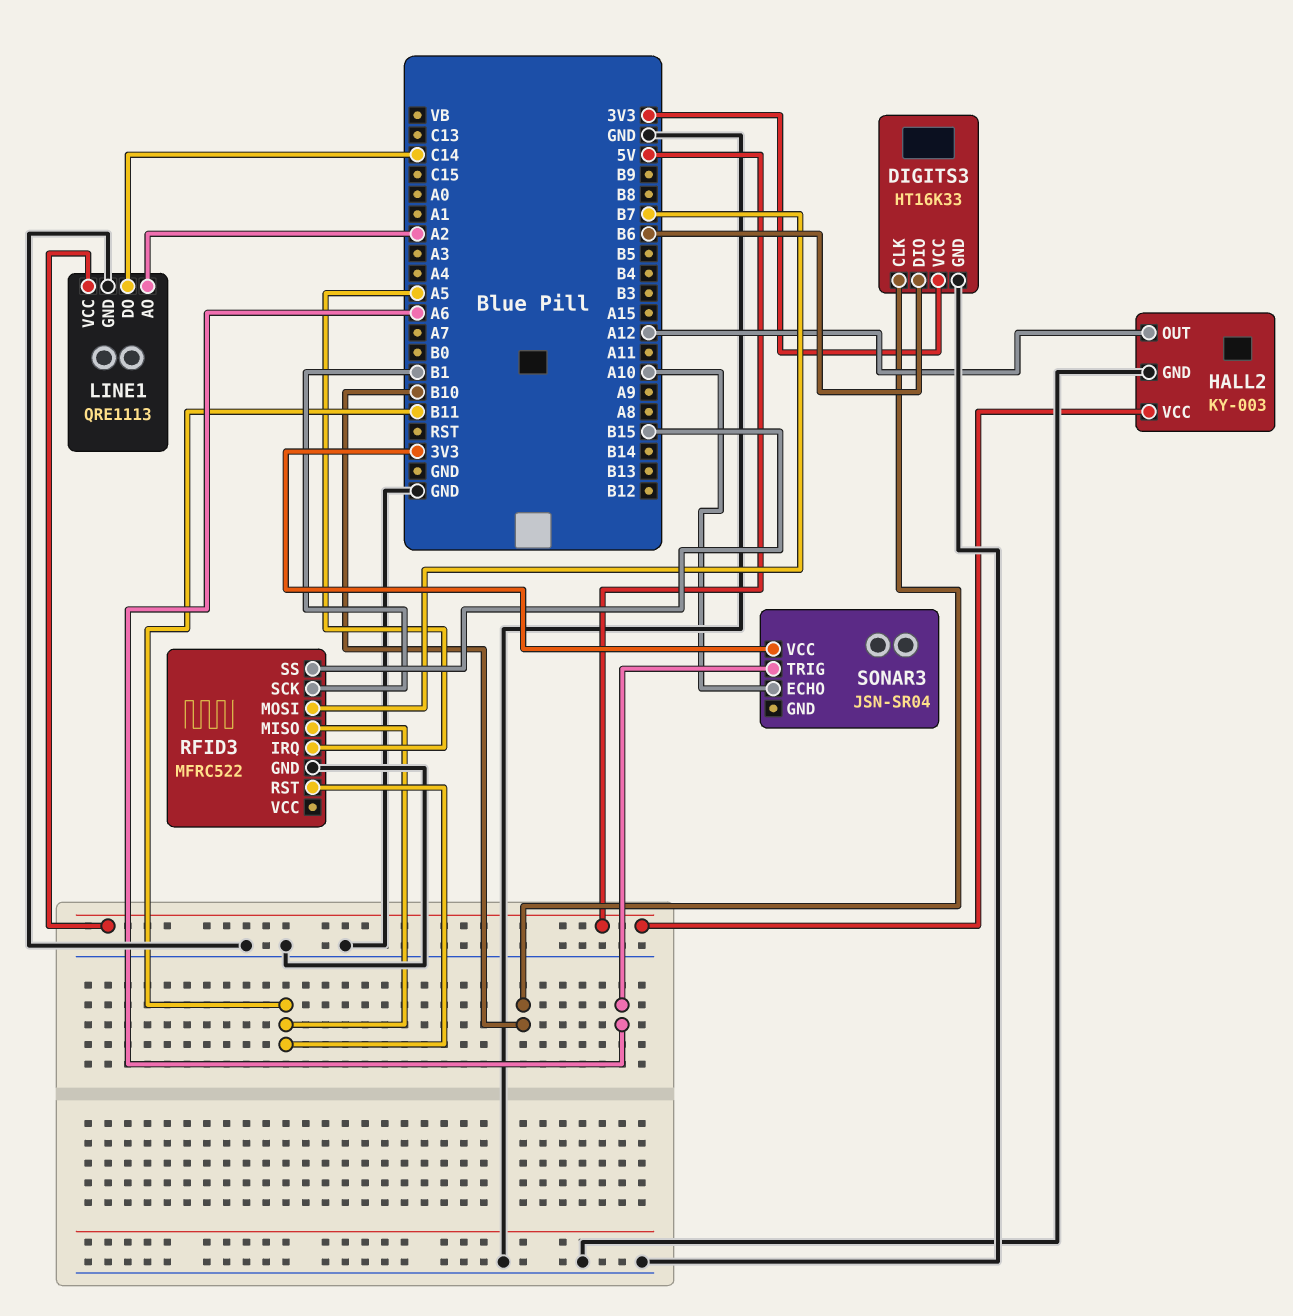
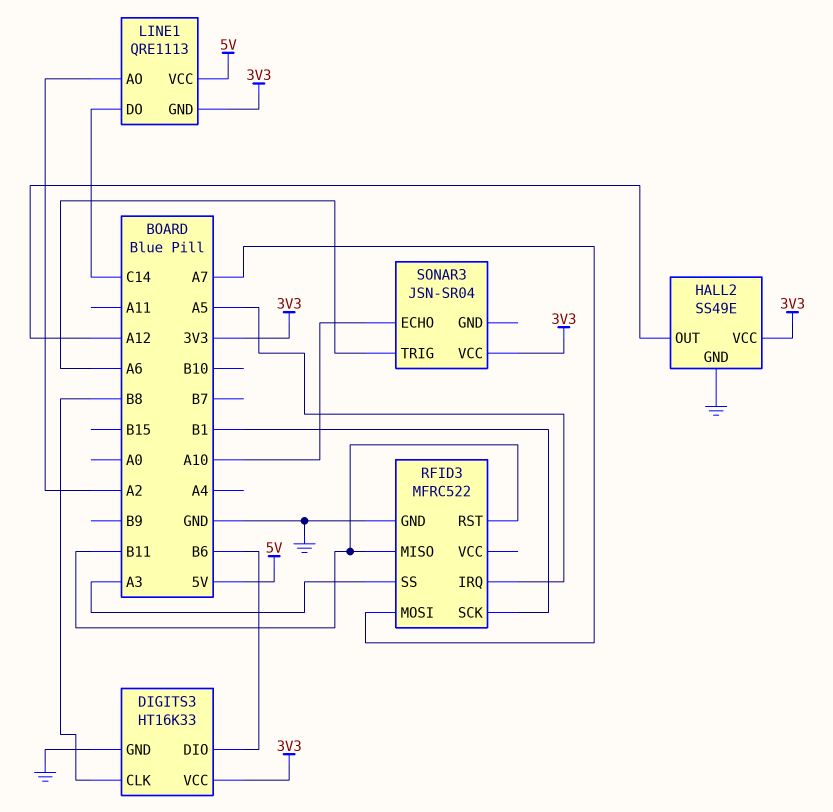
DIGITS3 pin CLK: B10 -> B8
HALL2: KY-003 -> SS49E
HALL2 pin VCC: 5V -> 3V3
LINE1 pin GND: GND -> 3V3
RFID3 pin MOSI: B7 -> A7
RFID3 pin SS: B15 -> A3

